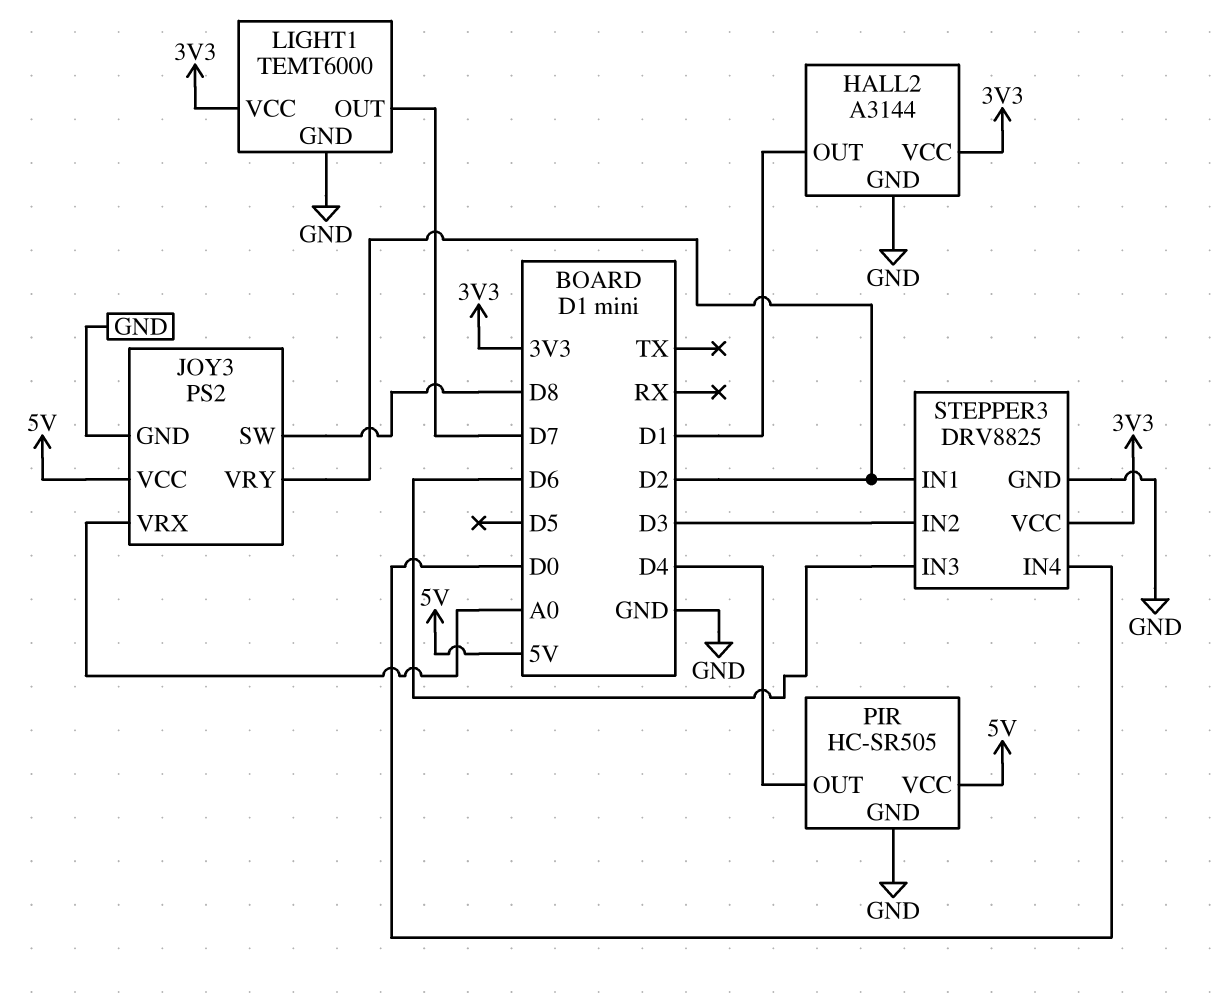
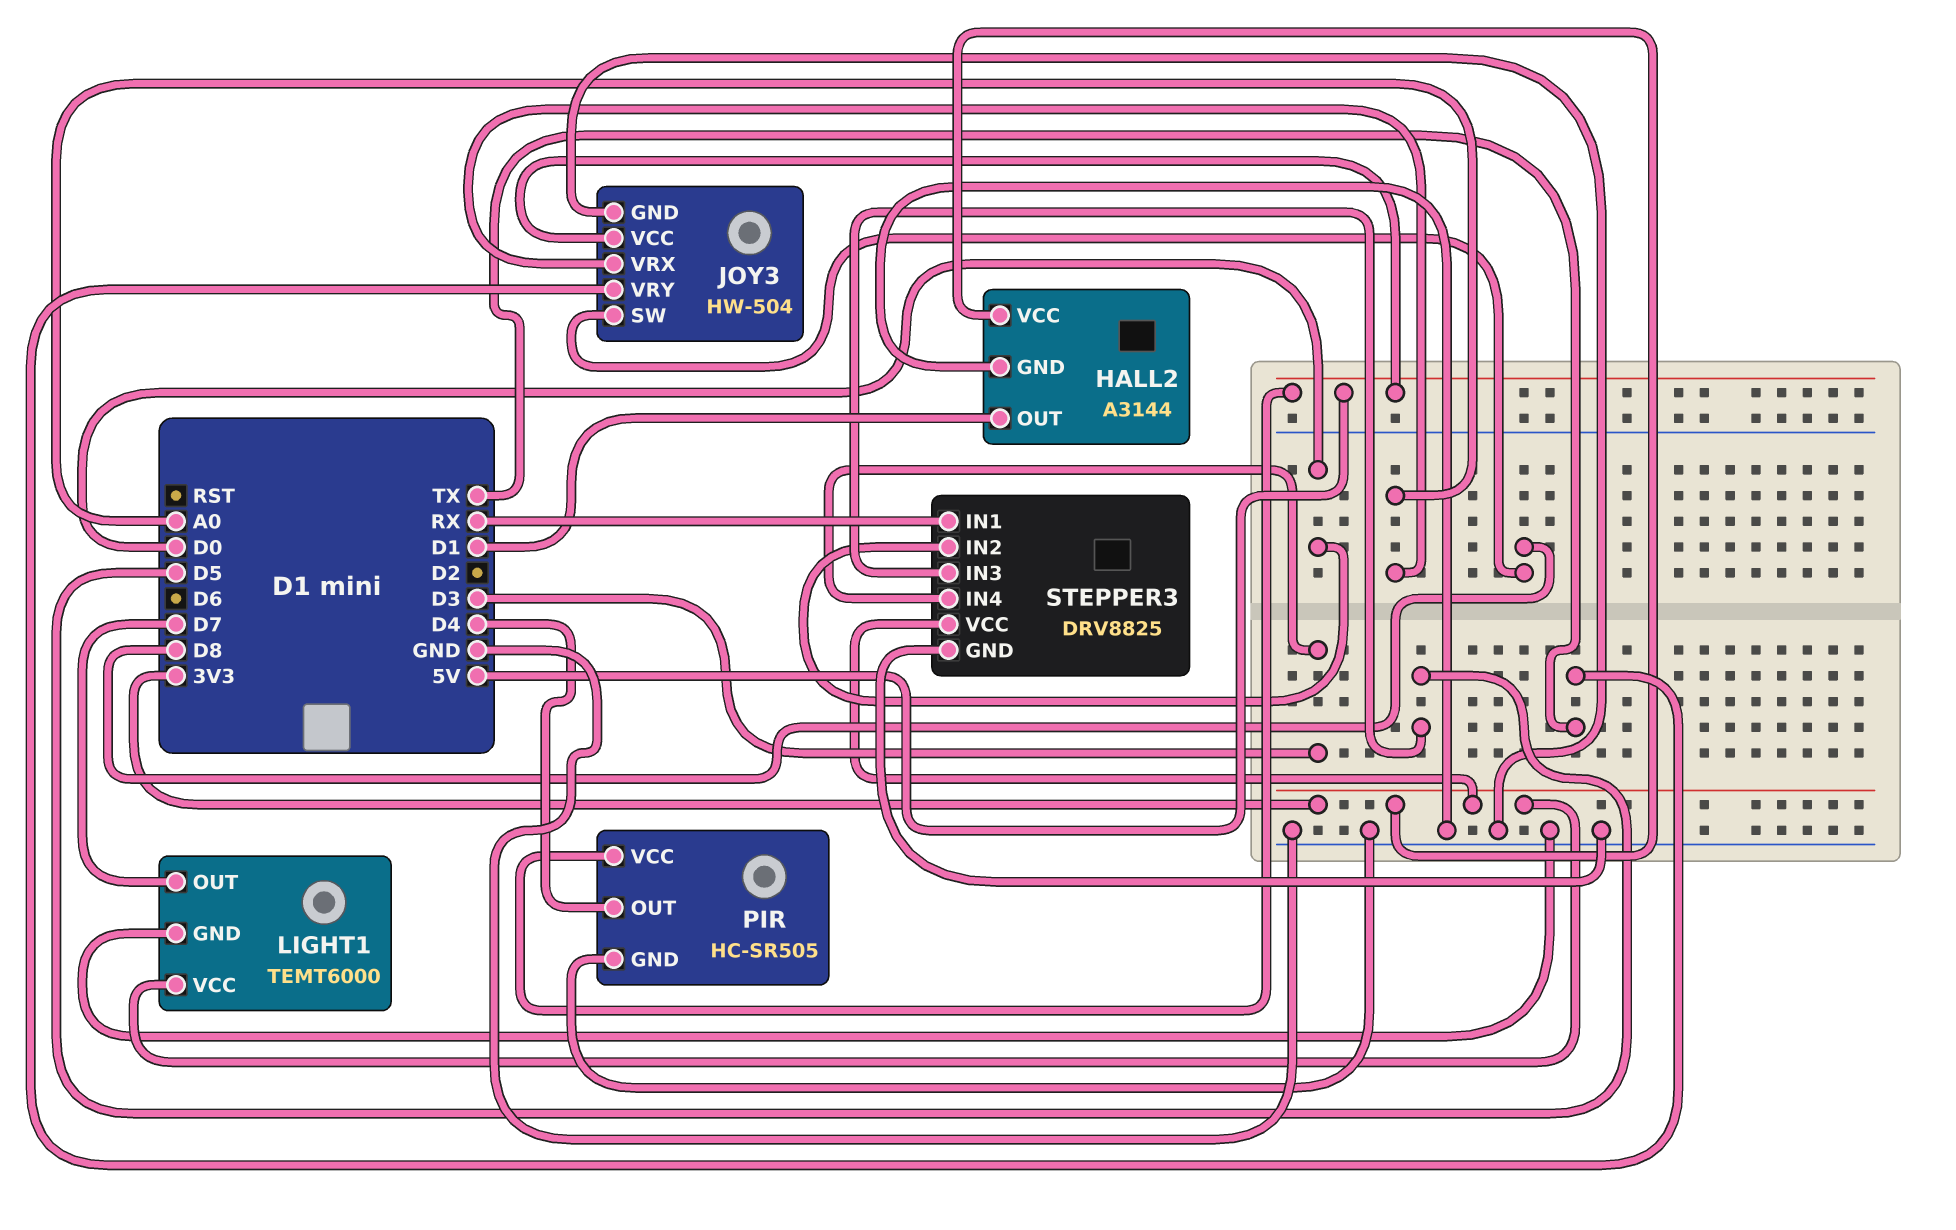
JOY3: PS2 -> HW-504
JOY3 pin VRY: D2 -> TX
STEPPER3 pin IN1: D2 -> RX
STEPPER3 pin IN2: D3 -> D0
STEPPER3 pin IN3: D6 -> D5
STEPPER3 pin IN4: D0 -> D3

